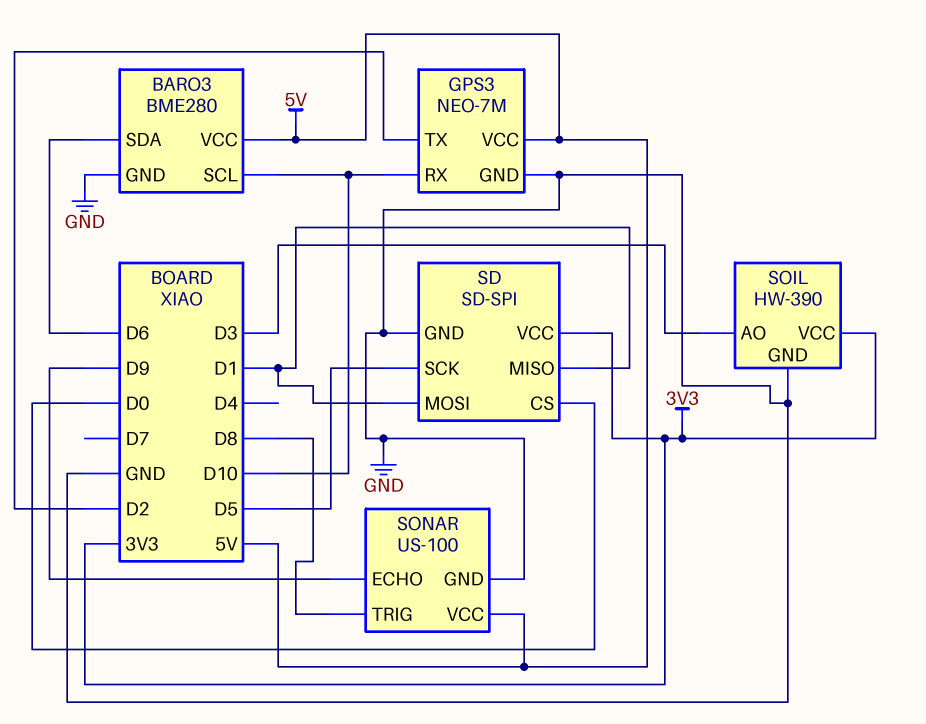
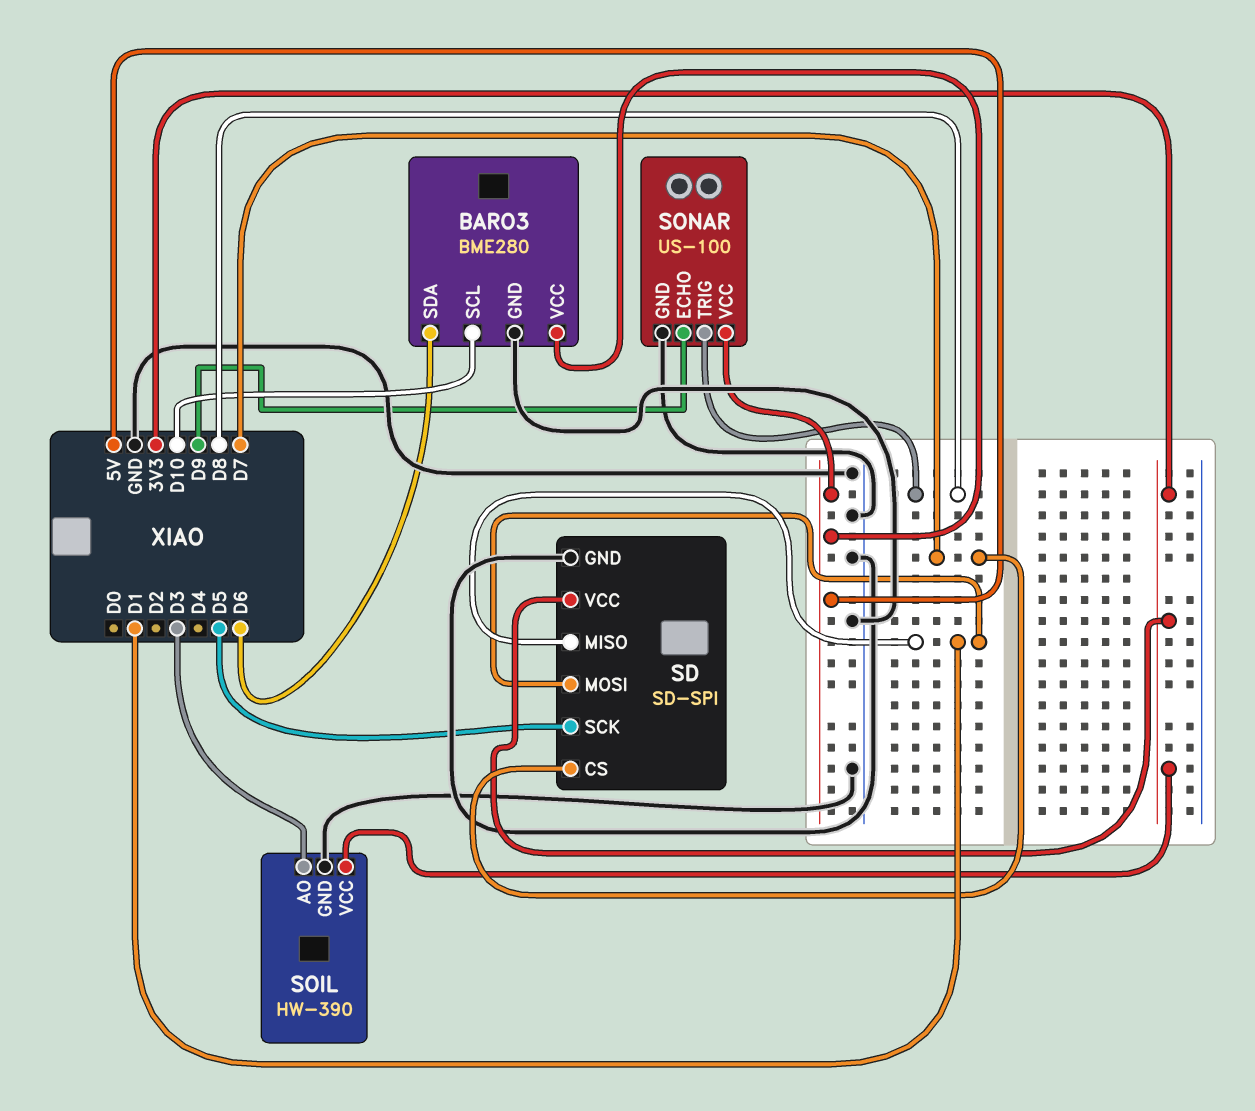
GPS3: NEO-7M -> none
GPS3 pin GND: GND -> none
GPS3 pin RX: D10 -> none
GPS3 pin TX: D2 -> none
GPS3 pin VCC: 5V -> none
SD pin CS: D0 -> D7

